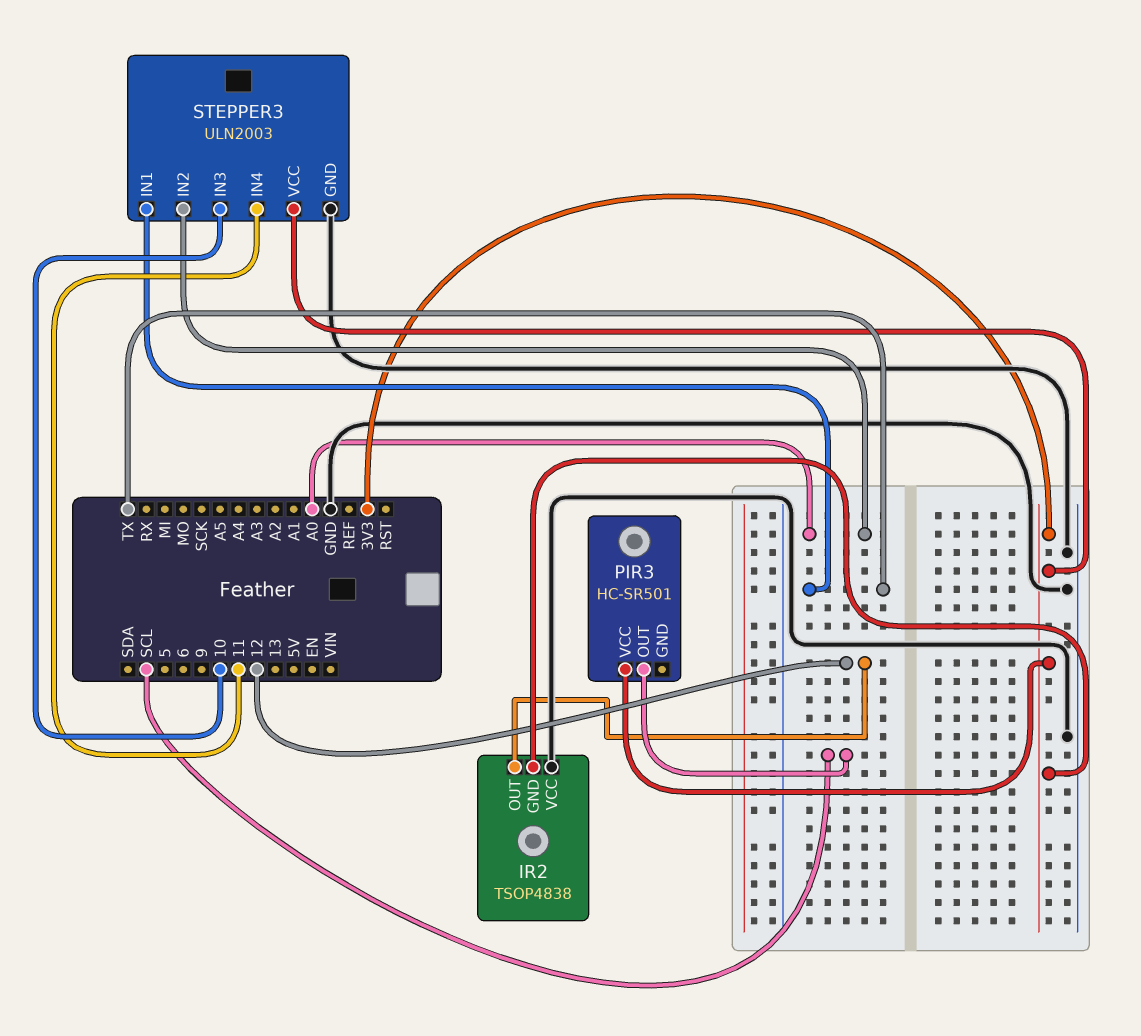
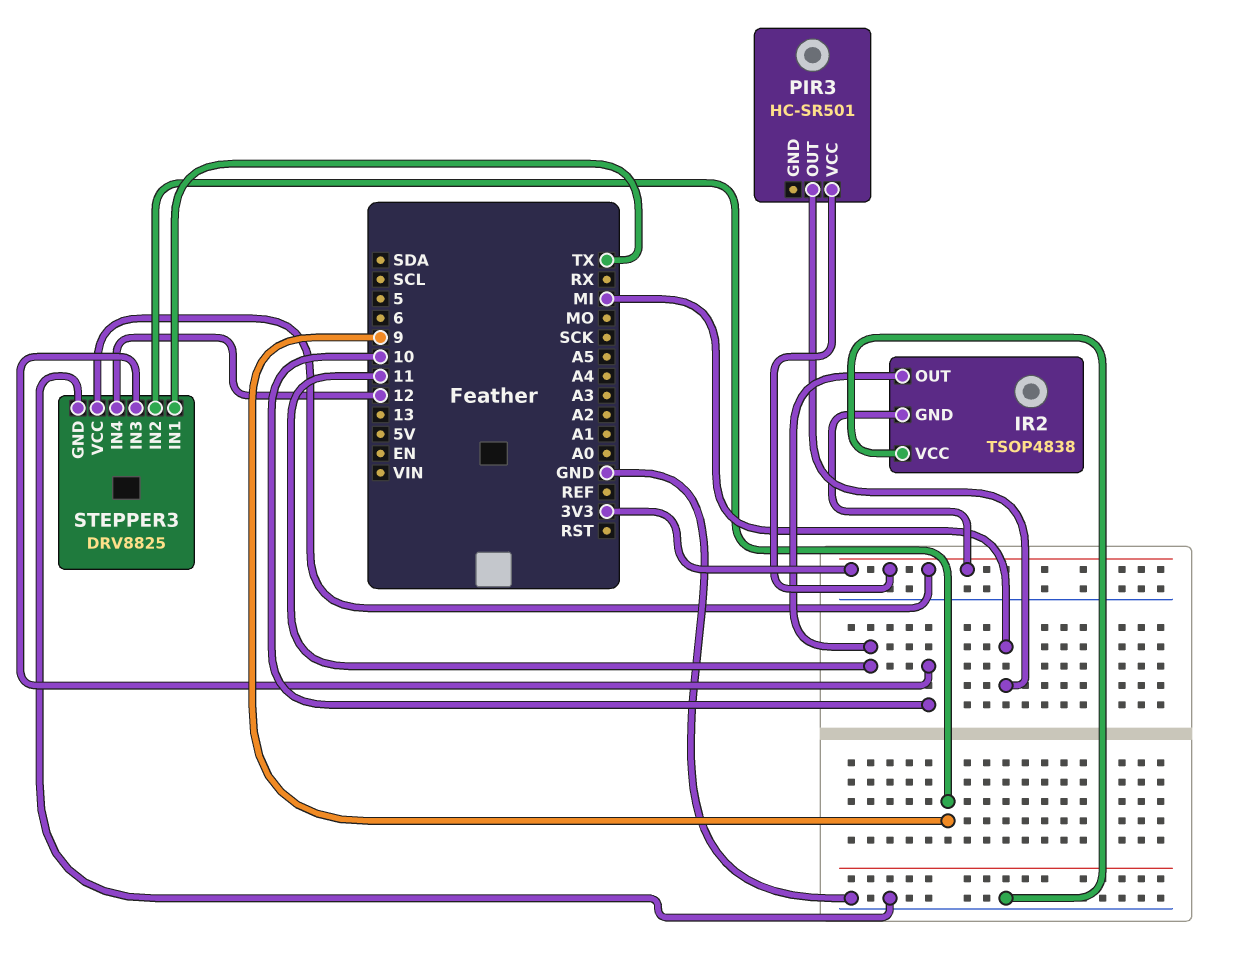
IR2 pin OUT: 12 -> 11
PIR3 pin OUT: SCL -> MI
STEPPER3: ULN2003 -> DRV8825
STEPPER3 pin IN2: A0 -> 9
STEPPER3 pin IN4: 11 -> 12

